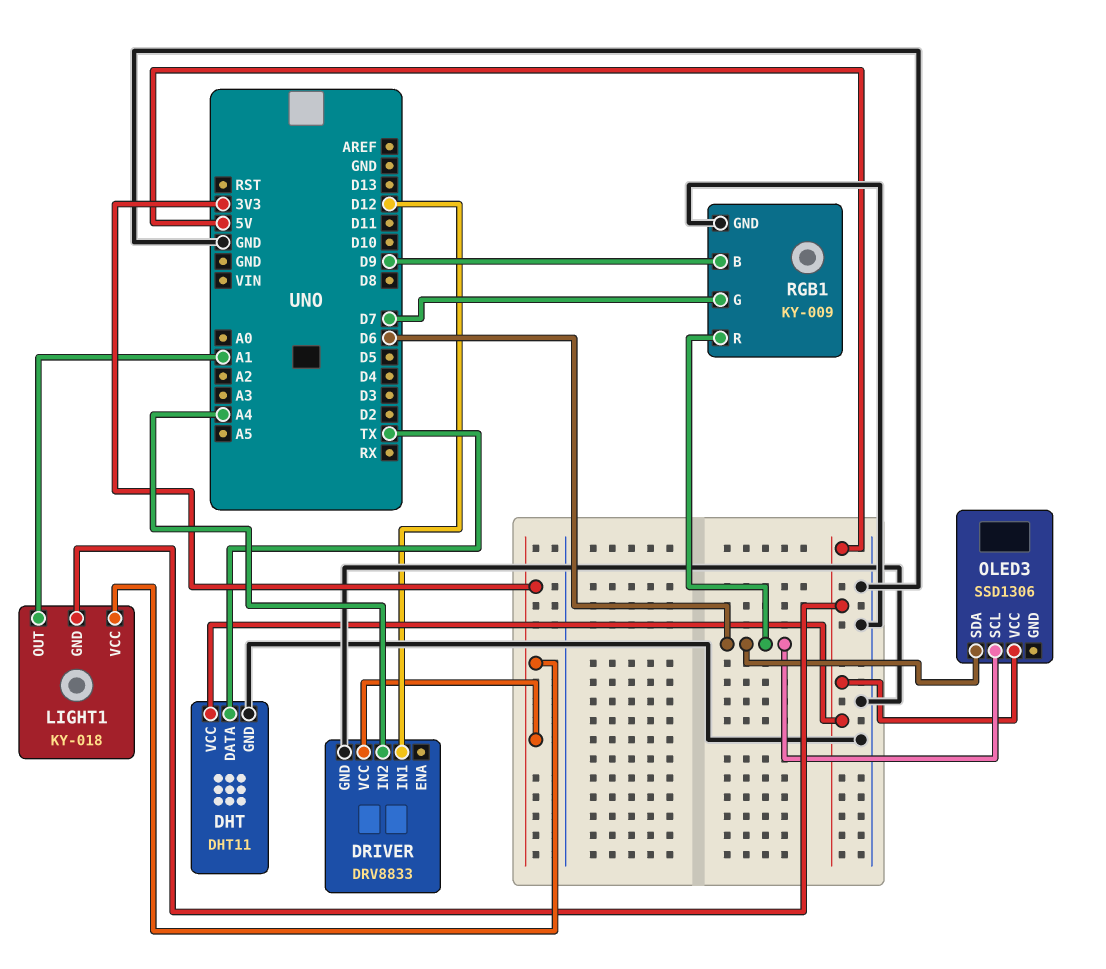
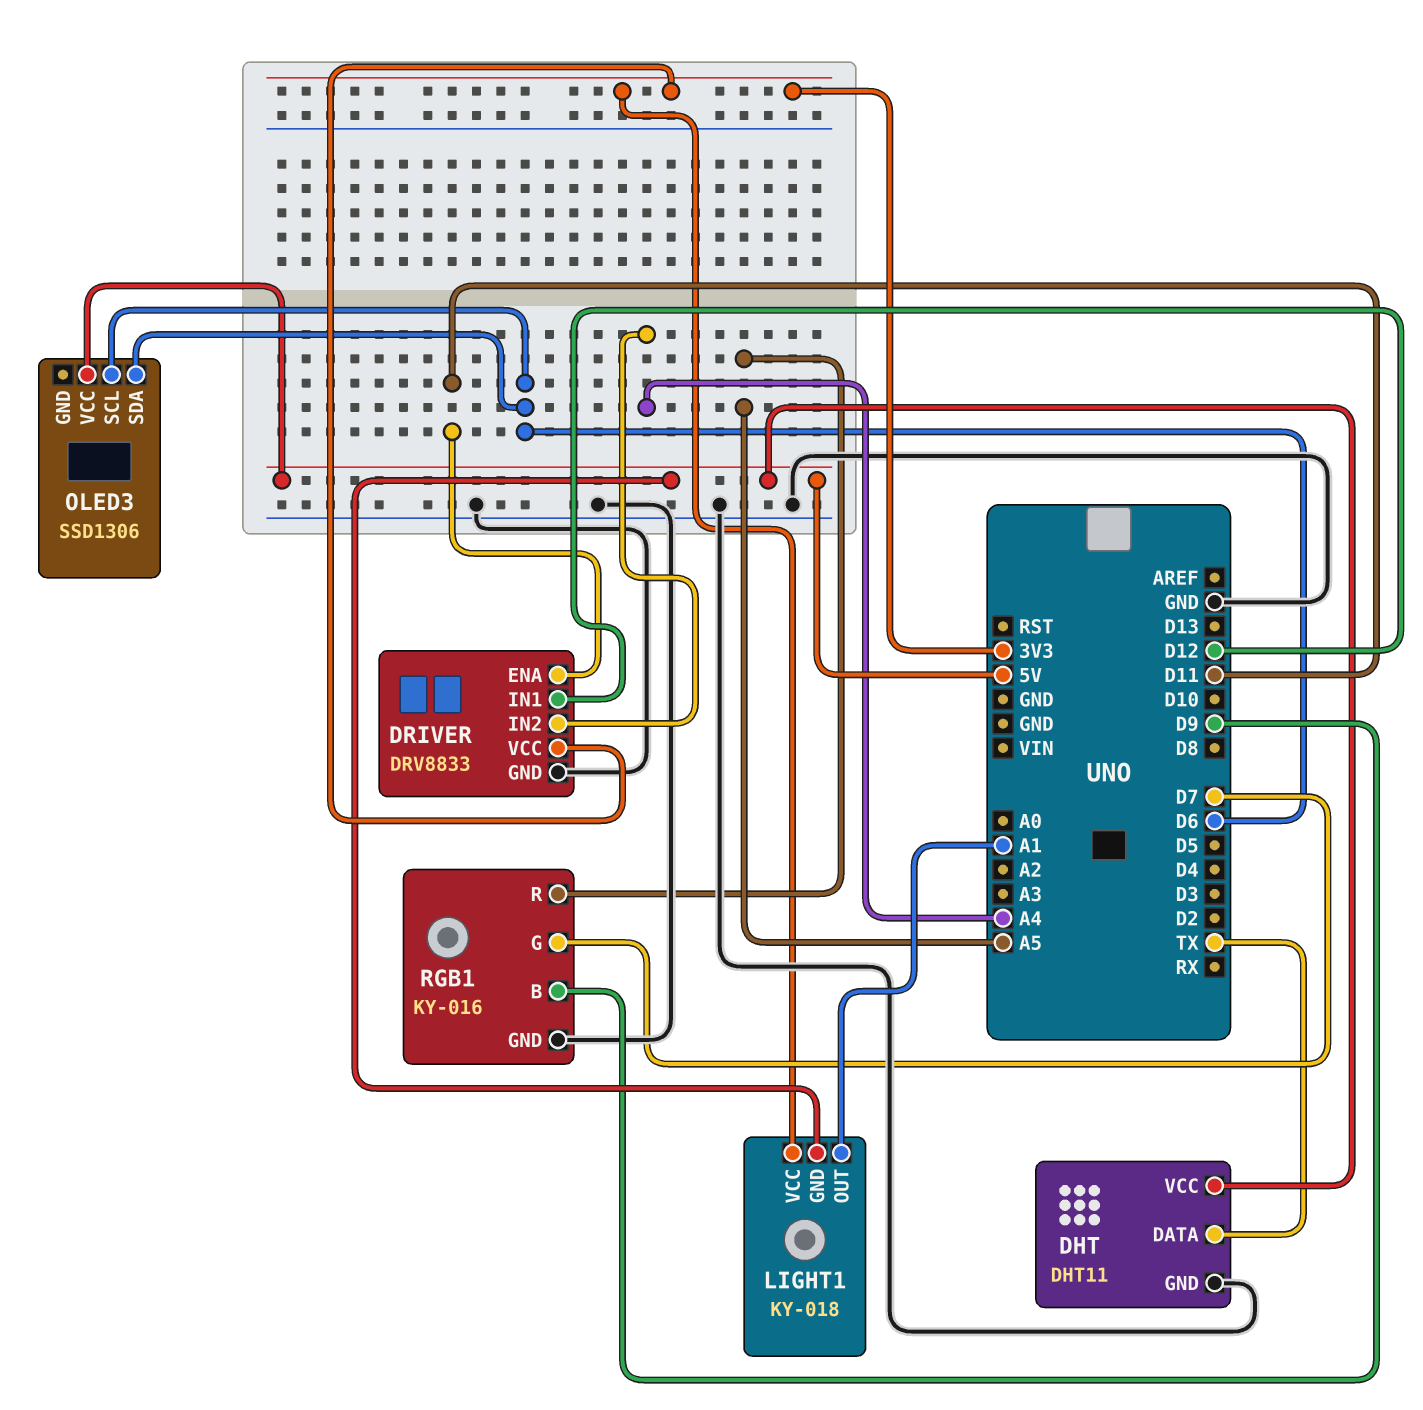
DRIVER pin ENA: none -> D11
RGB1: KY-009 -> KY-016
RGB1 pin R: D6 -> A5

